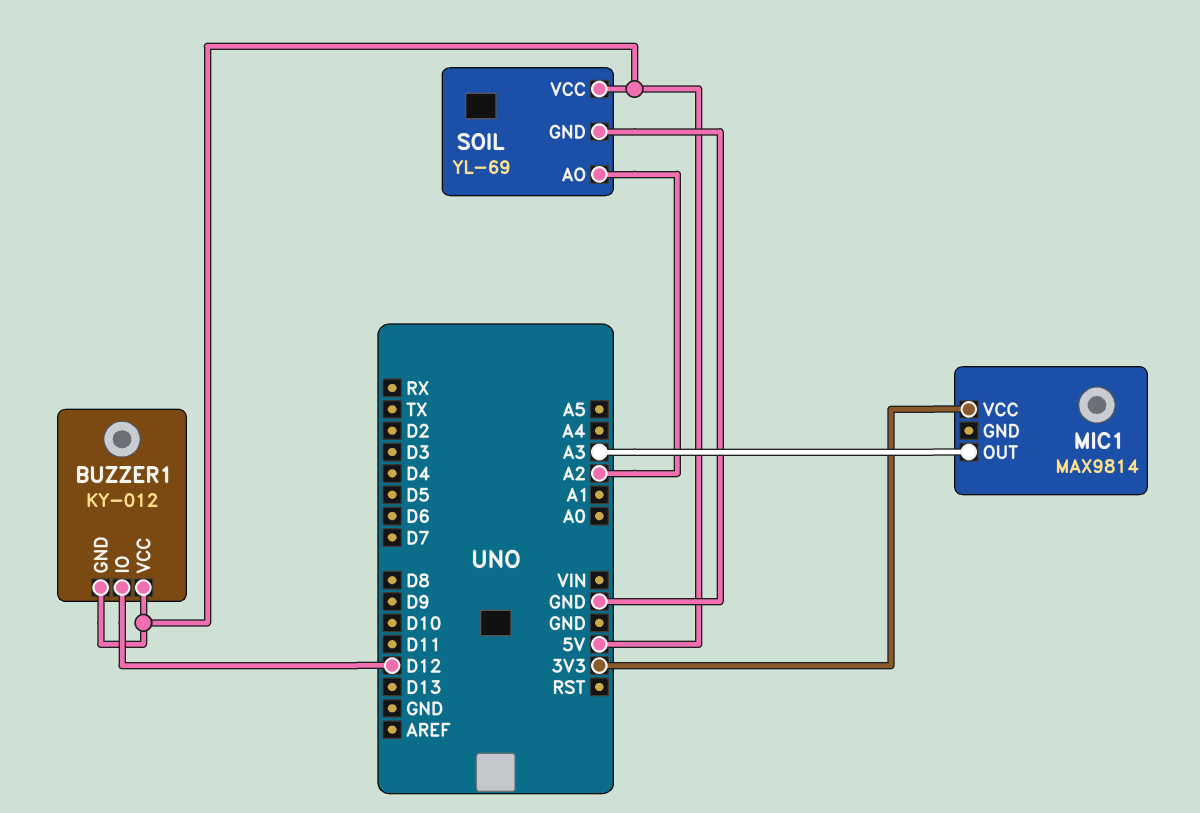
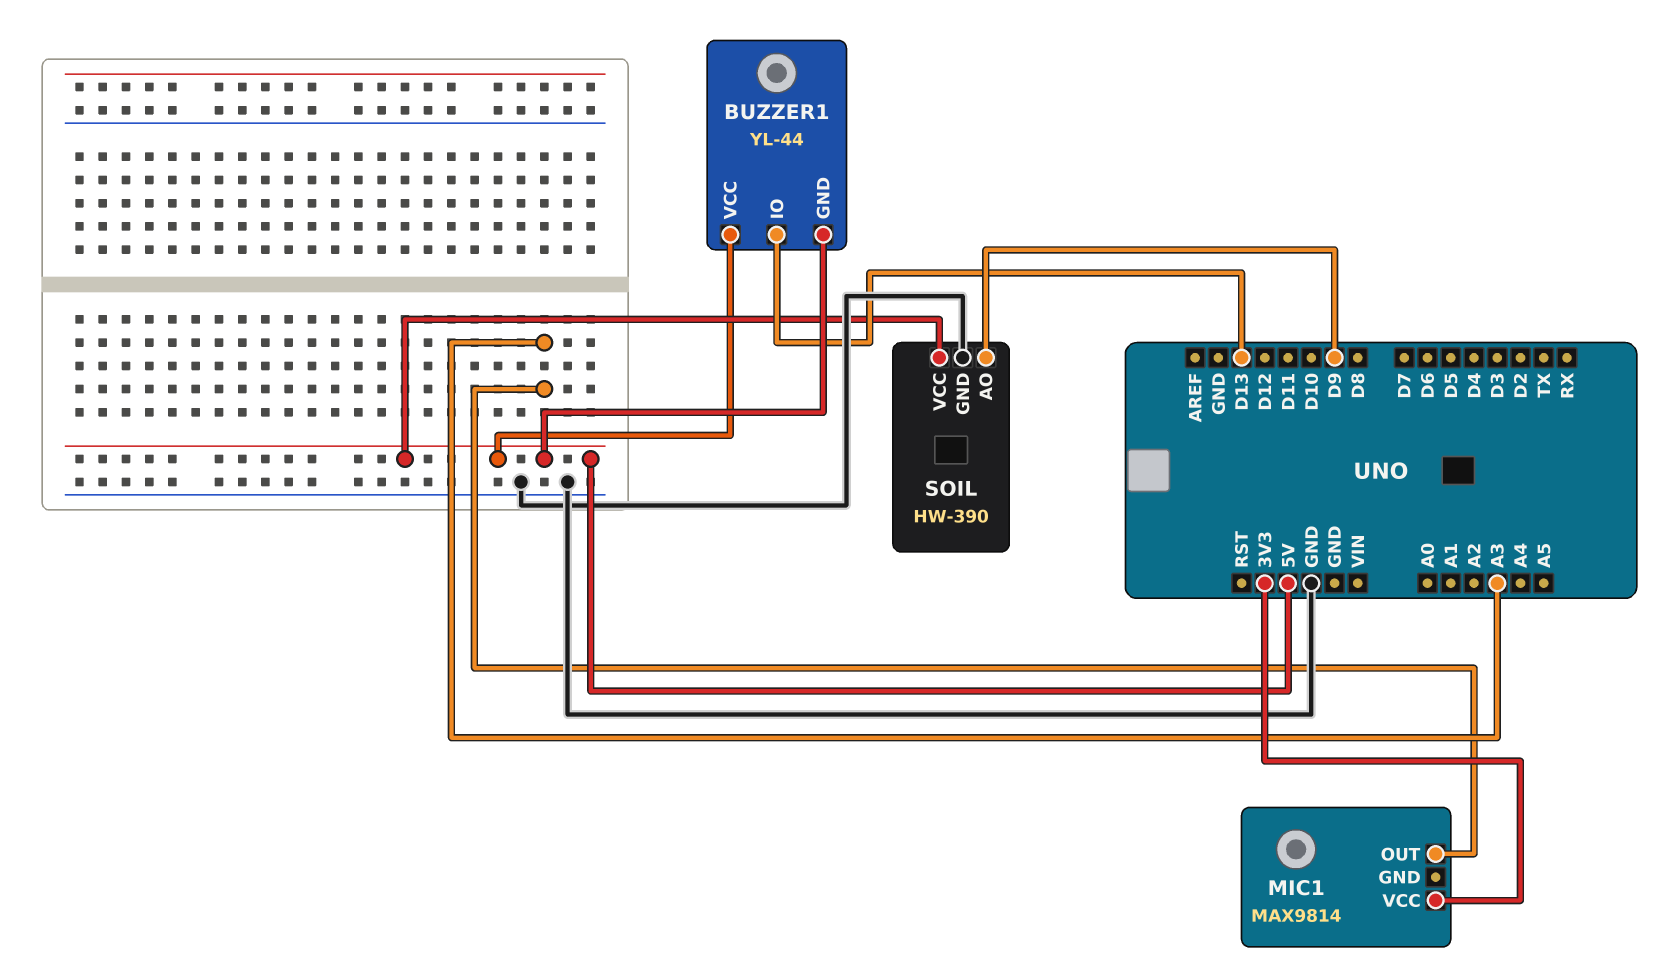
BUZZER1: KY-012 -> YL-44
BUZZER1 pin IO: D12 -> D13
SOIL: YL-69 -> HW-390
SOIL pin AO: A2 -> D9

